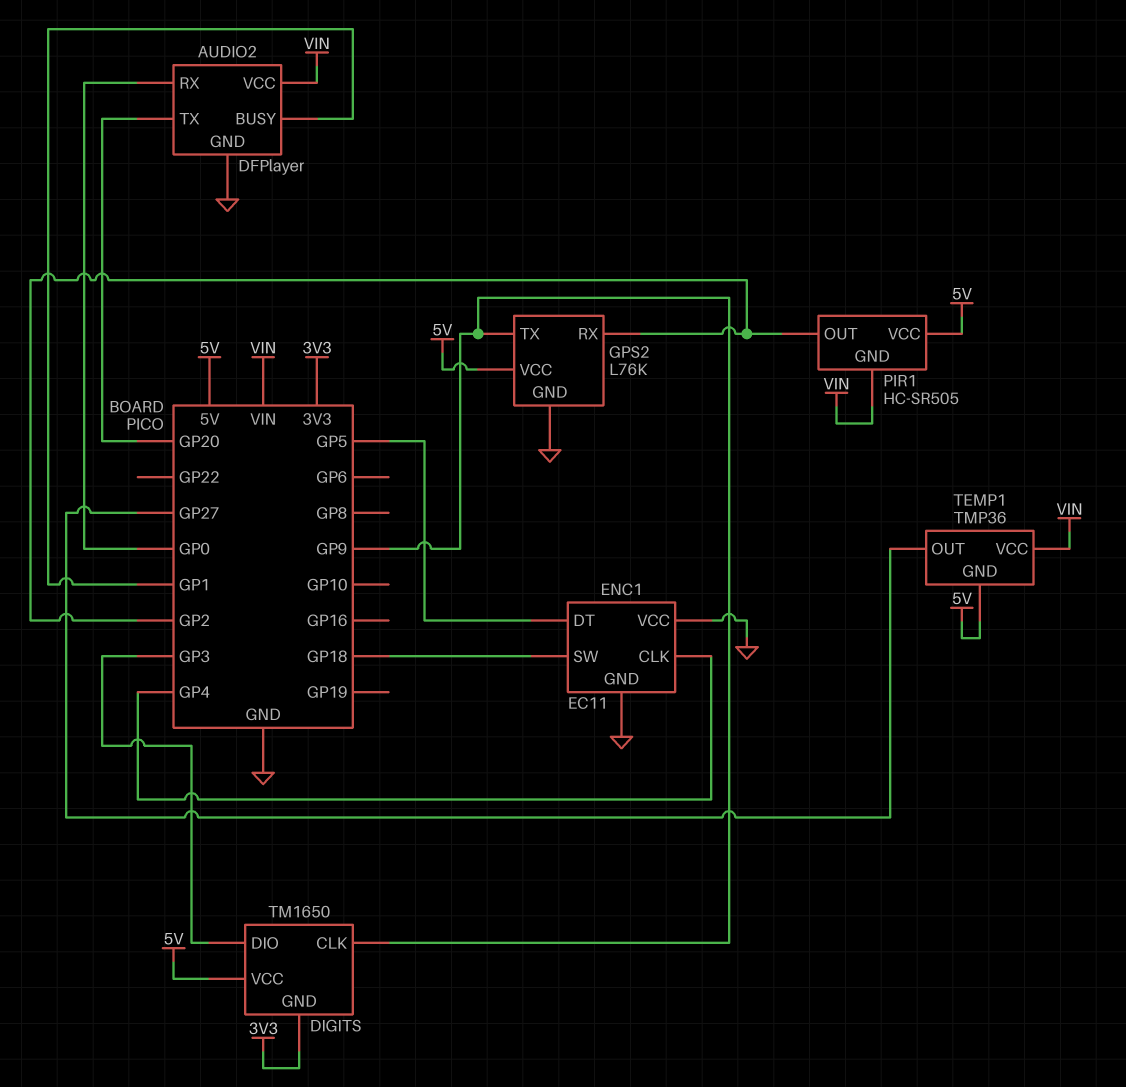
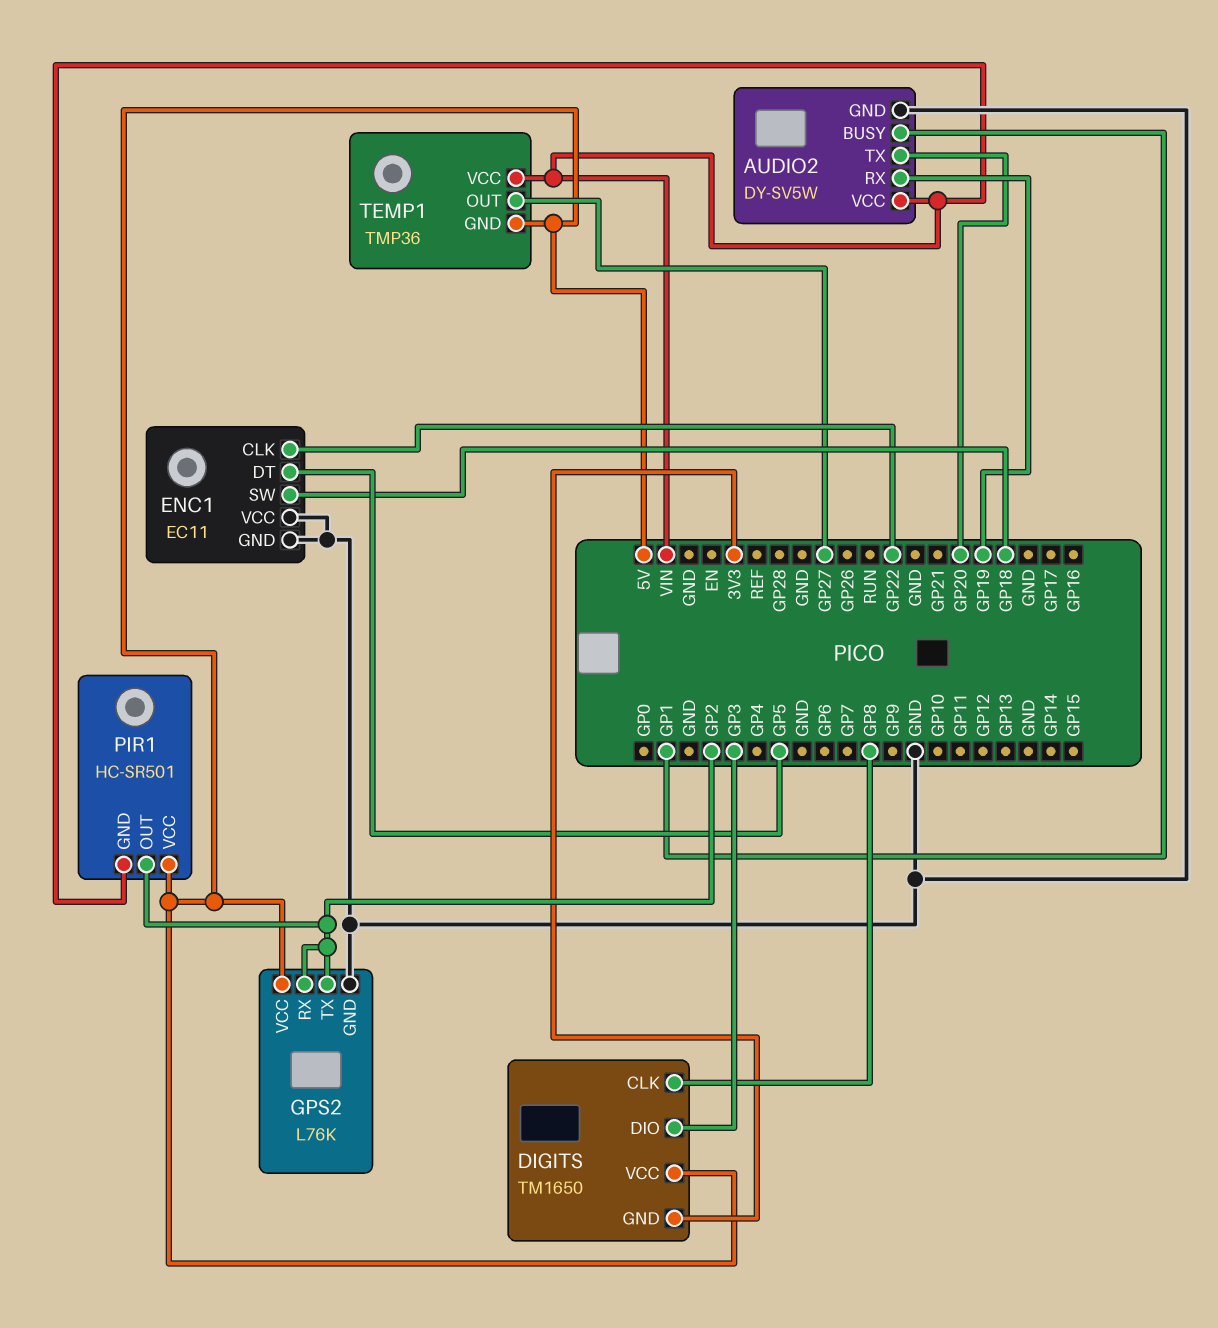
AUDIO2: DFPlayer -> DY-SV5W
AUDIO2 pin RX: GP0 -> GP19
DIGITS pin CLK: GP9 -> GP8
ENC1 pin CLK: GP4 -> GP22
GPS2 pin TX: GP9 -> GP2
PIR1: HC-SR505 -> HC-SR501

